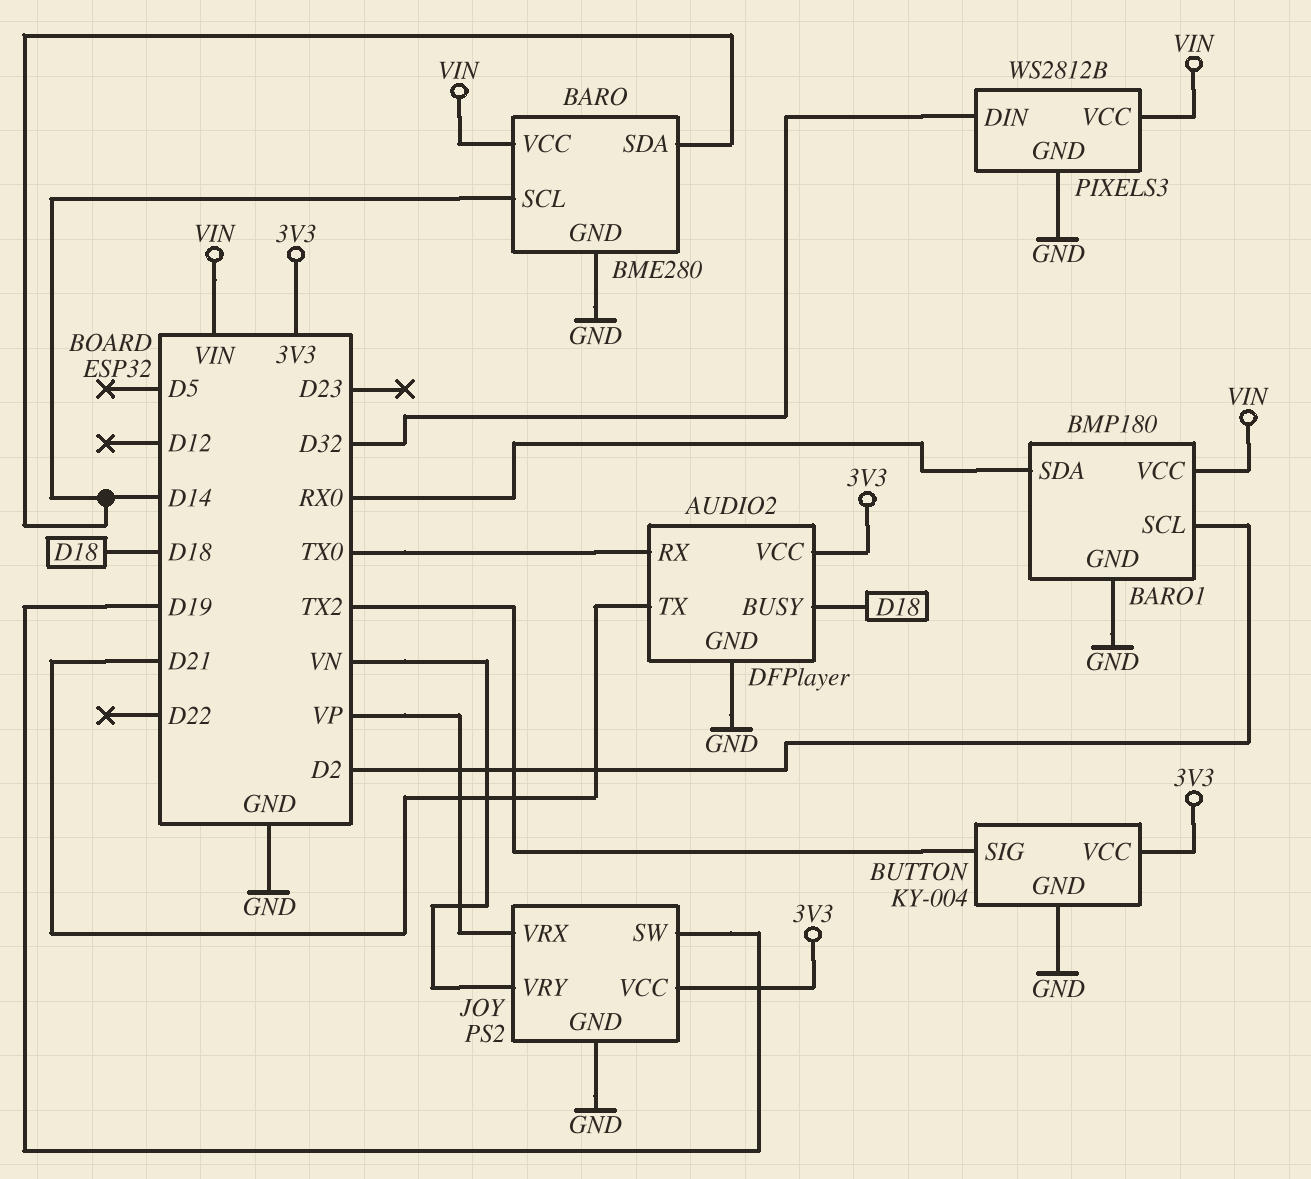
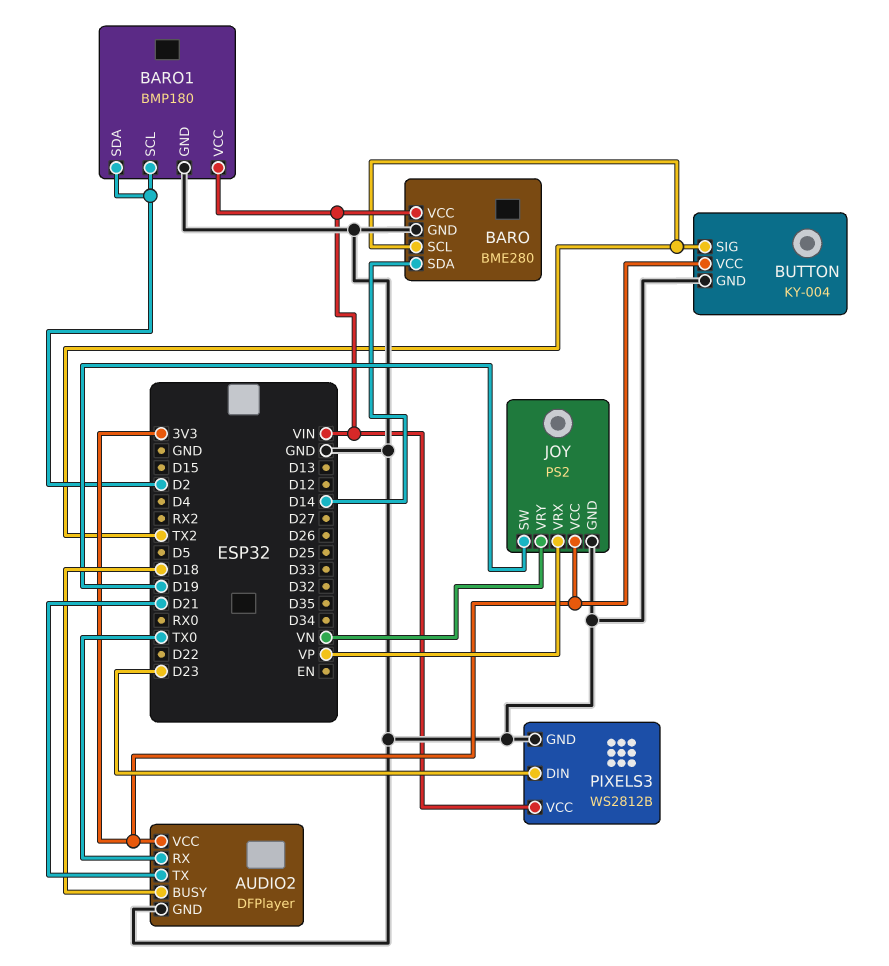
BARO pin SCL: D14 -> TX2
BARO1 pin SDA: RX0 -> D2
PIXELS3 pin DIN: D32 -> D23

